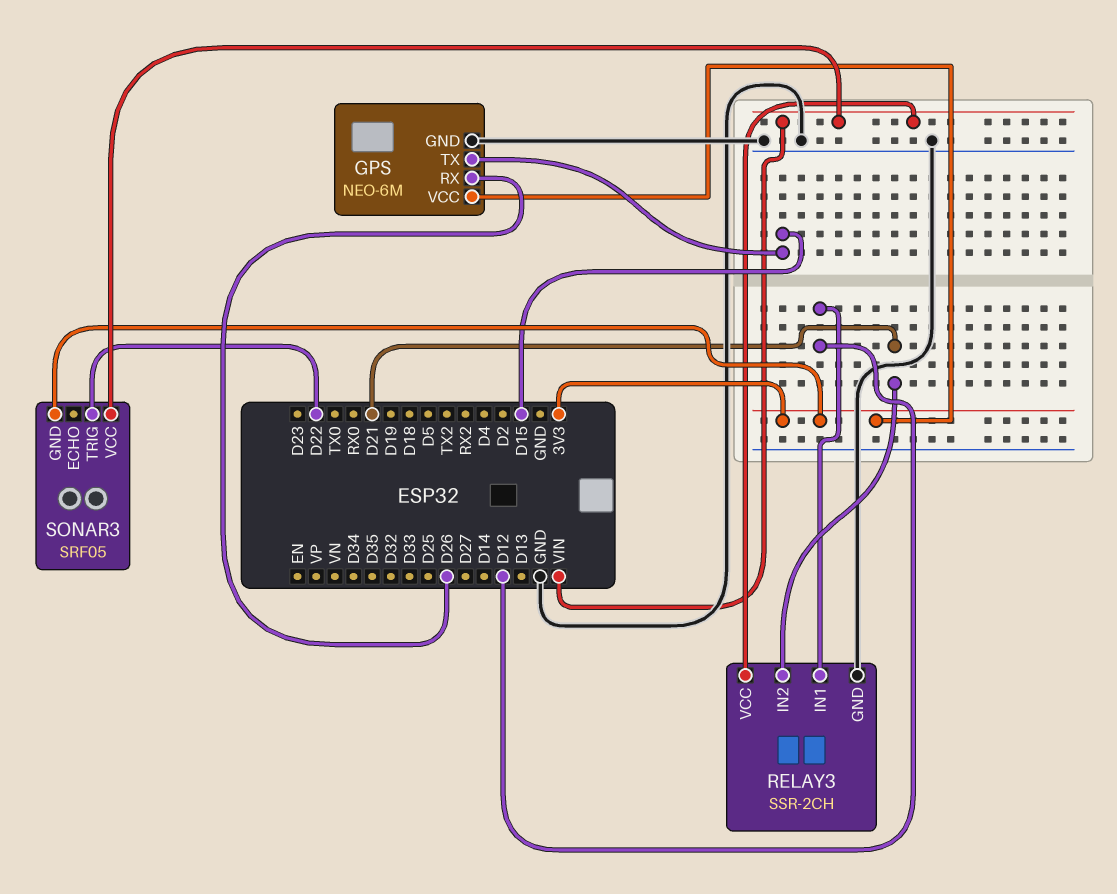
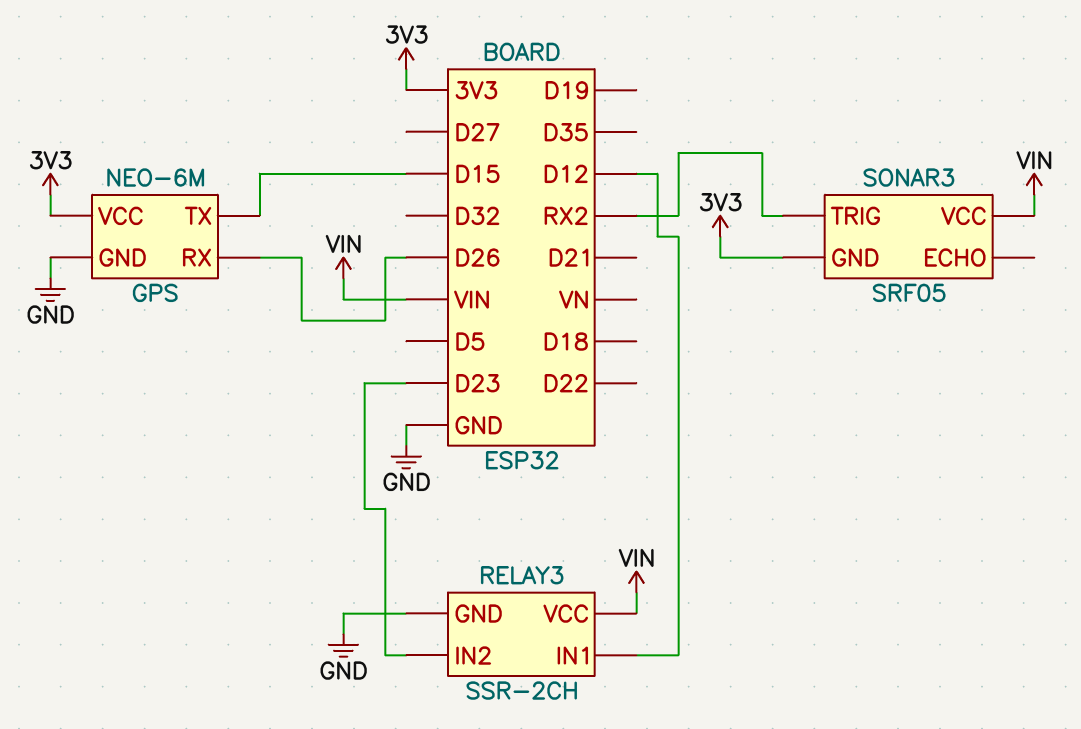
RELAY3 pin IN2: D21 -> D23
SONAR3 pin TRIG: D22 -> RX2

